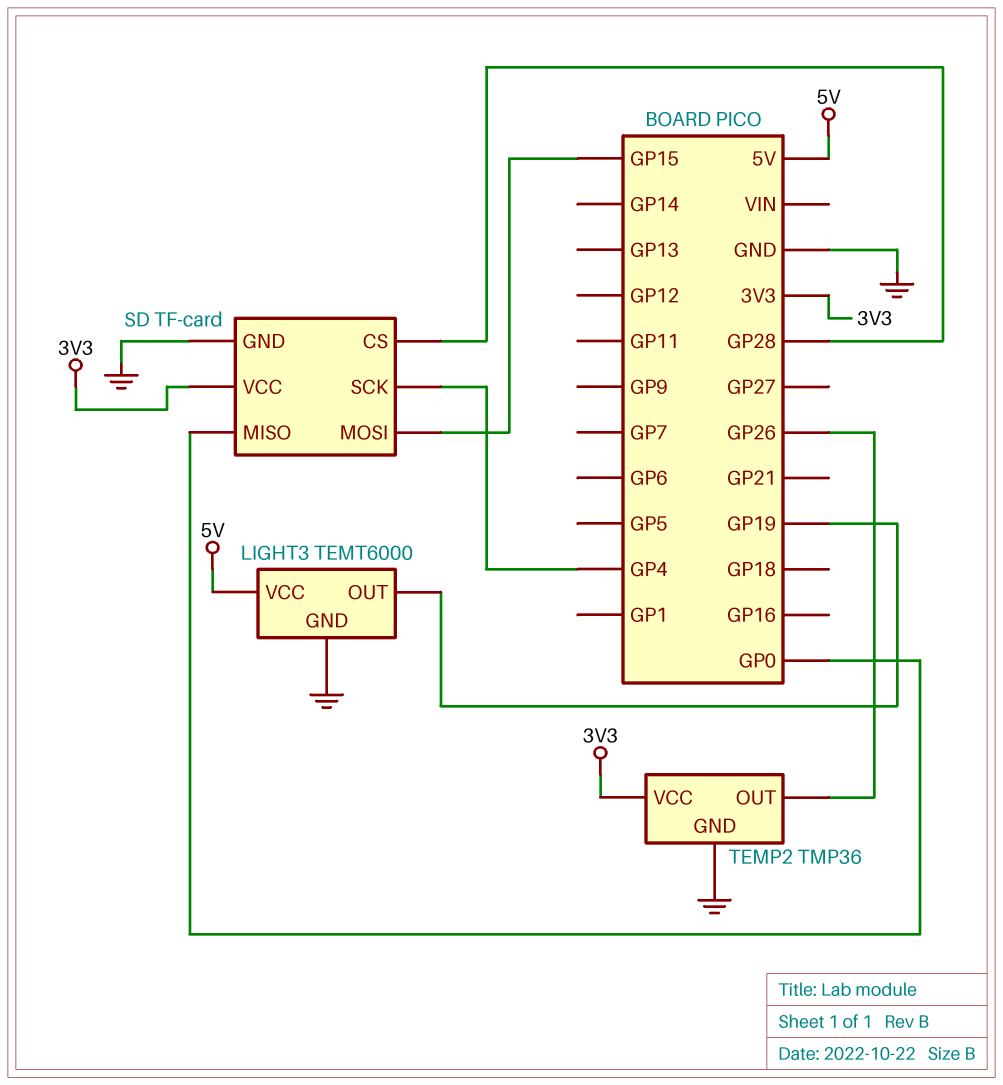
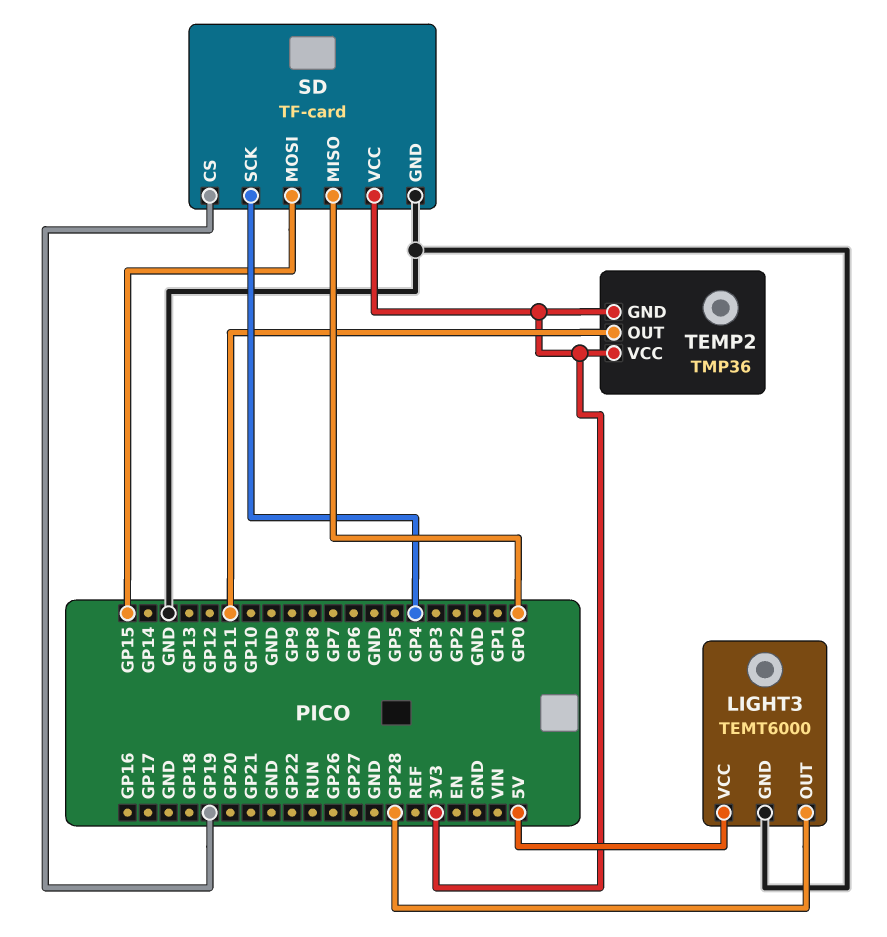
LIGHT3 pin OUT: GP19 -> GP28
SD pin CS: GP28 -> GP19
TEMP2 pin GND: GND -> 3V3
TEMP2 pin OUT: GP26 -> GP11

